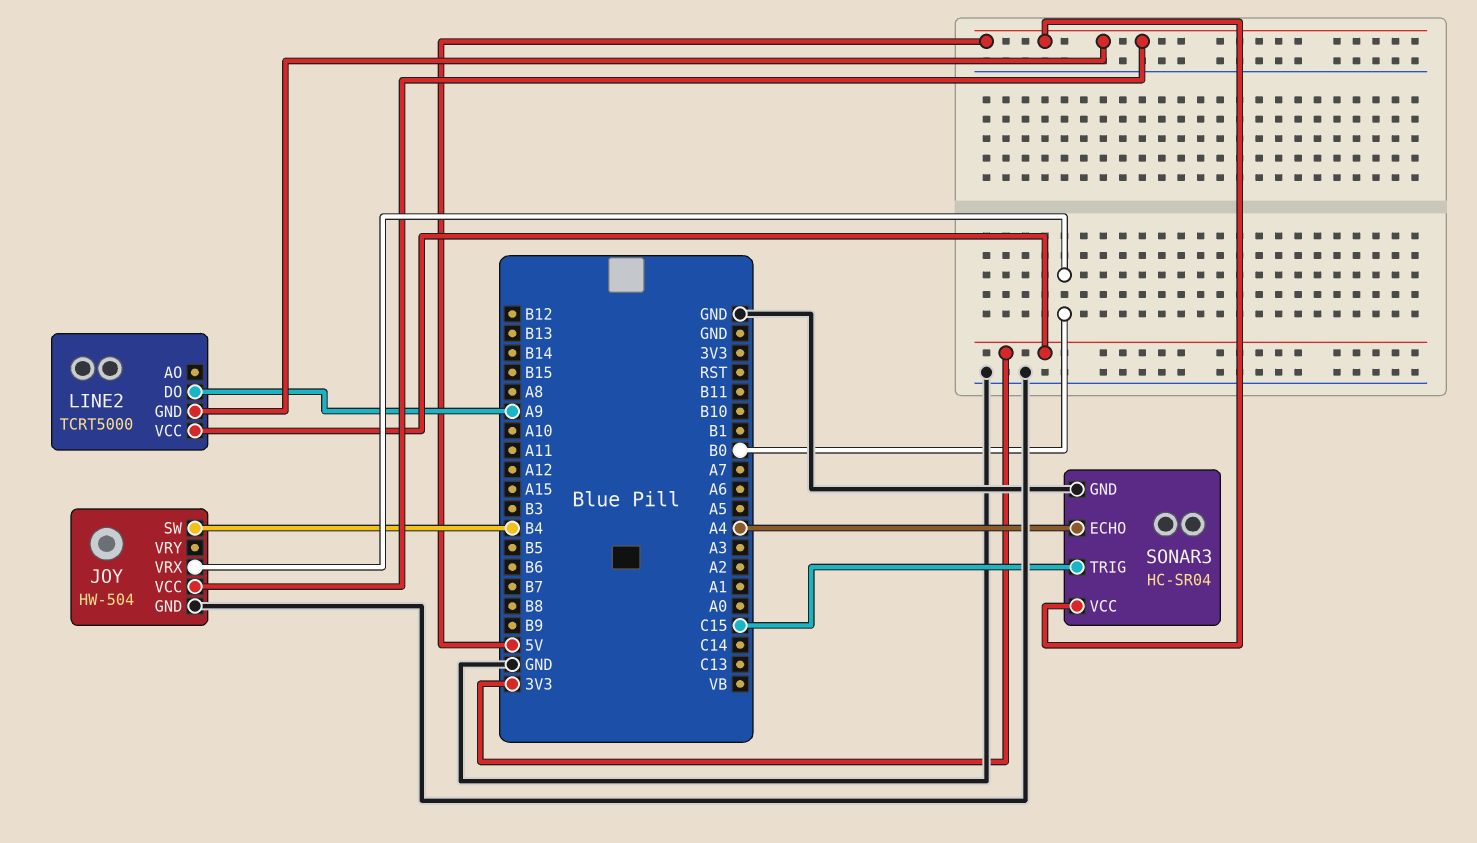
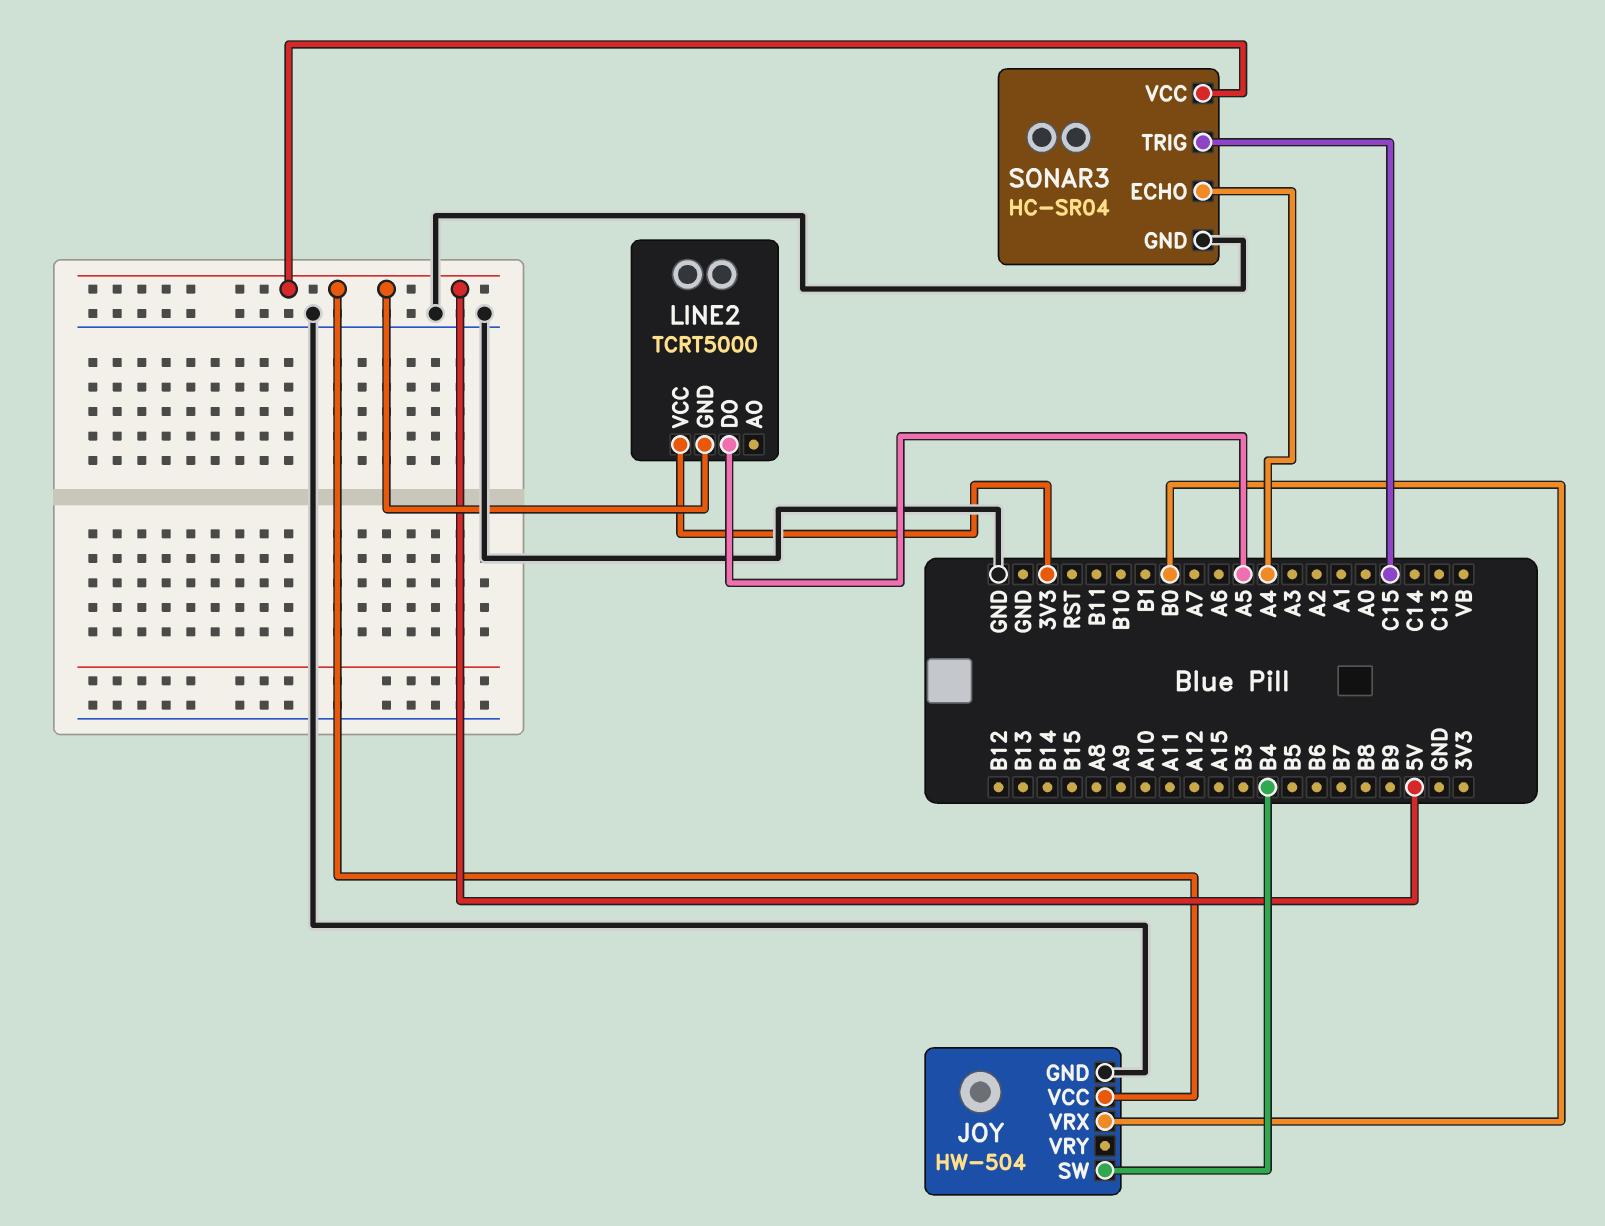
LINE2 pin DO: A9 -> A5

